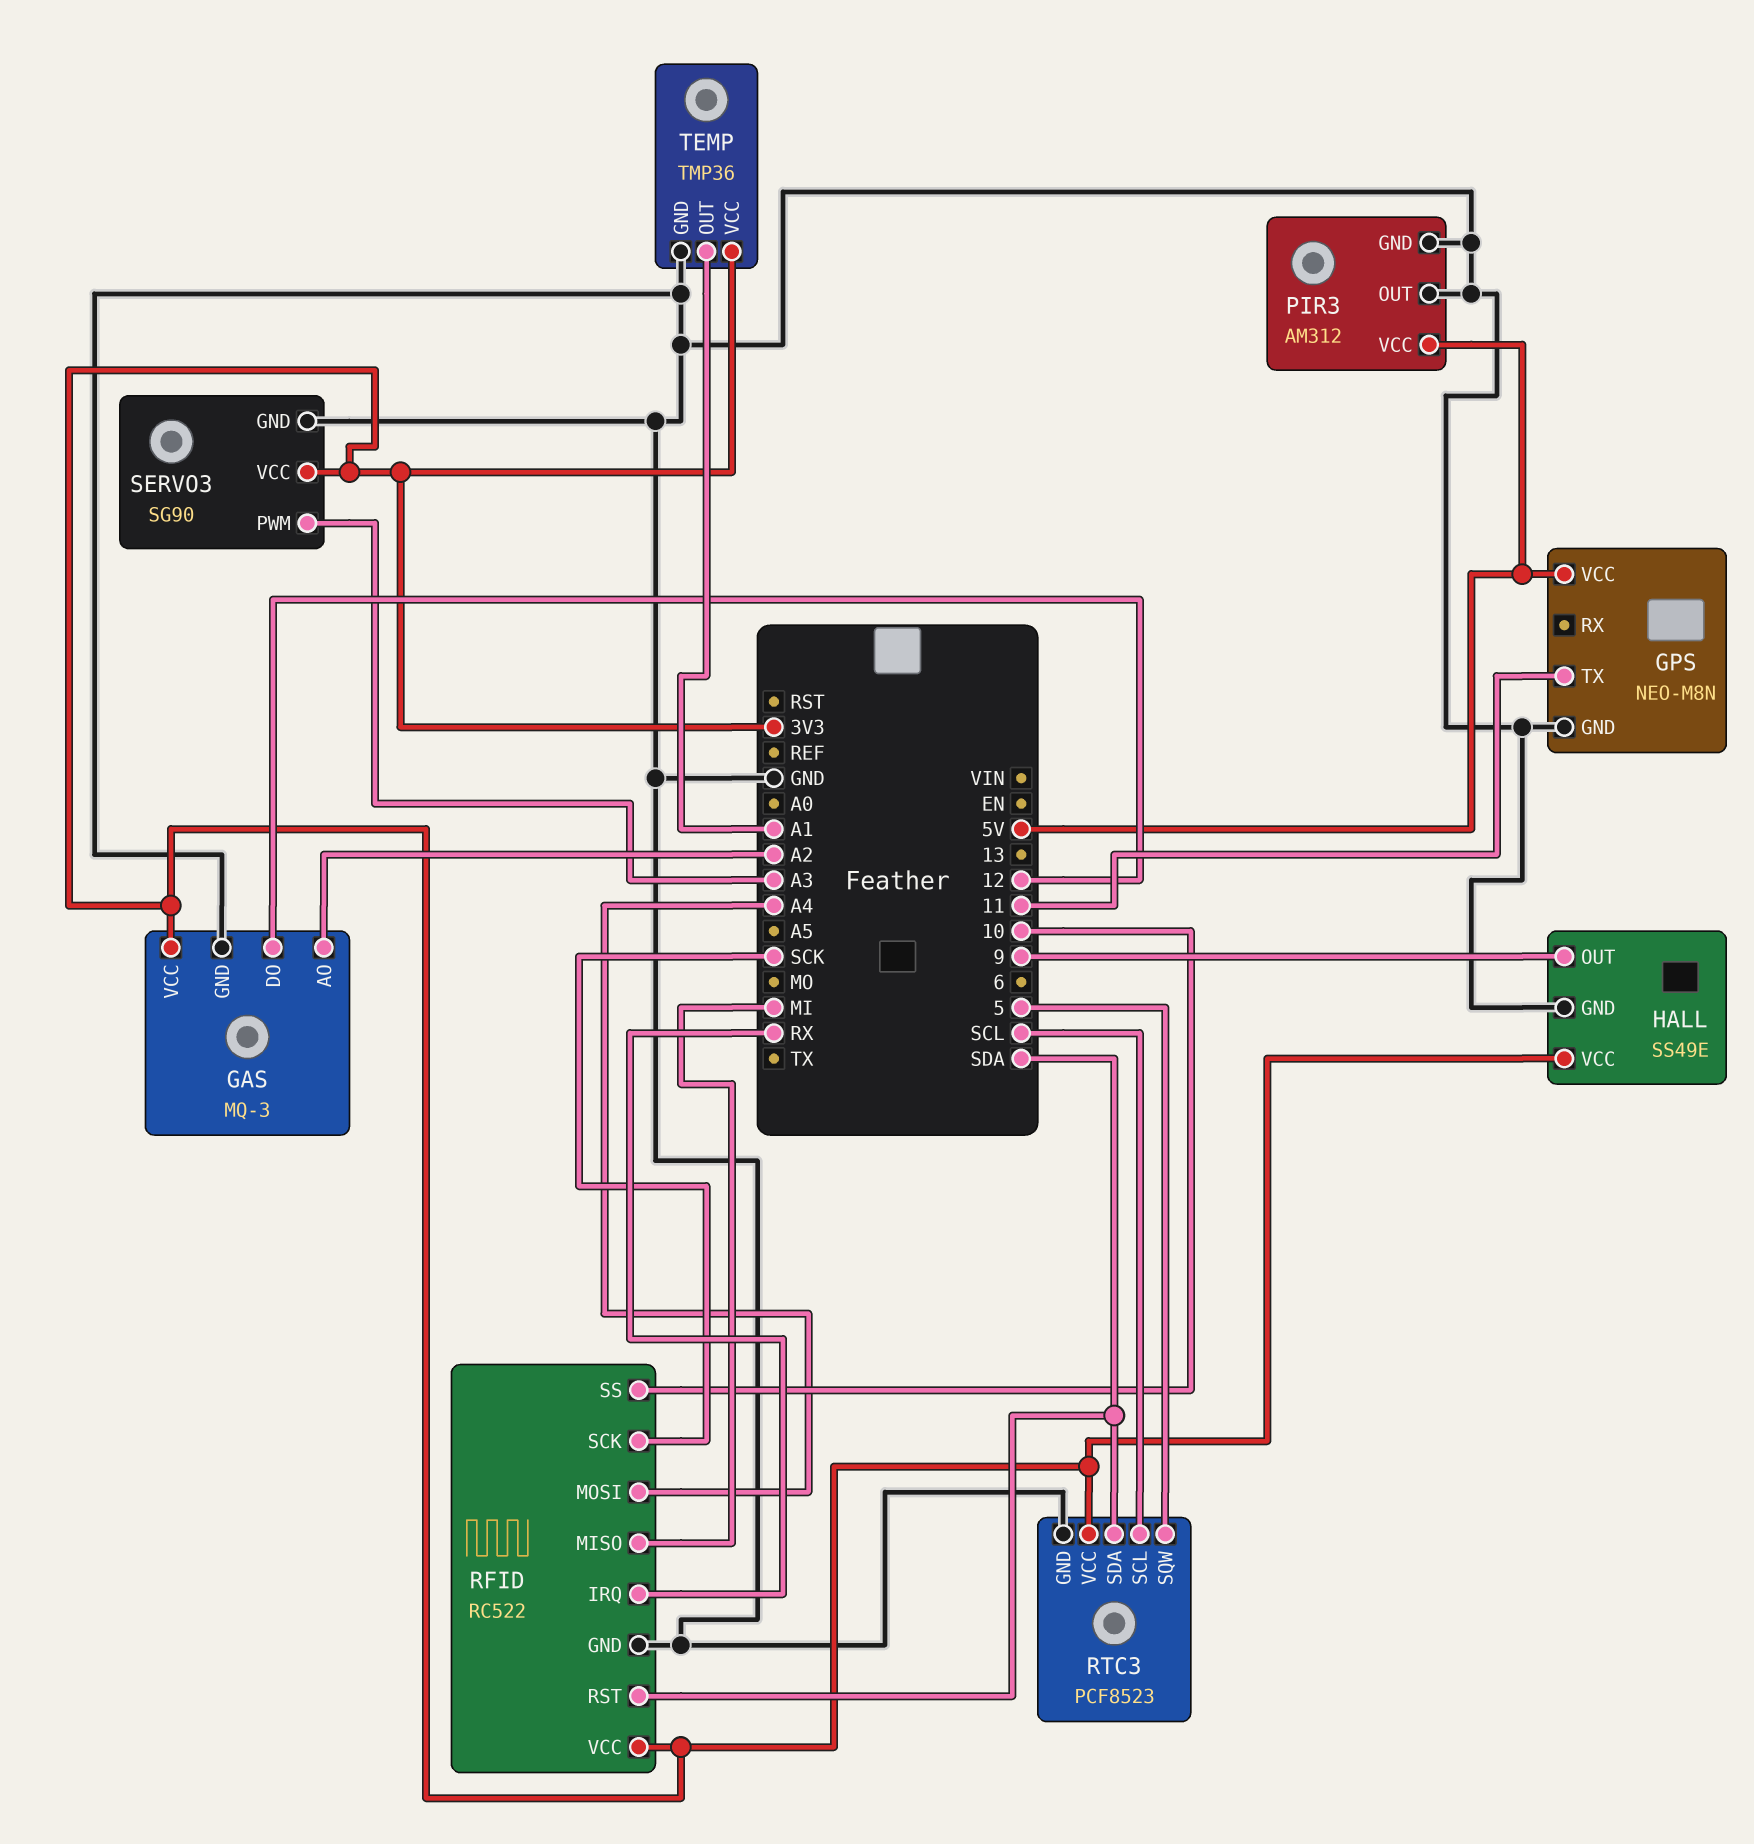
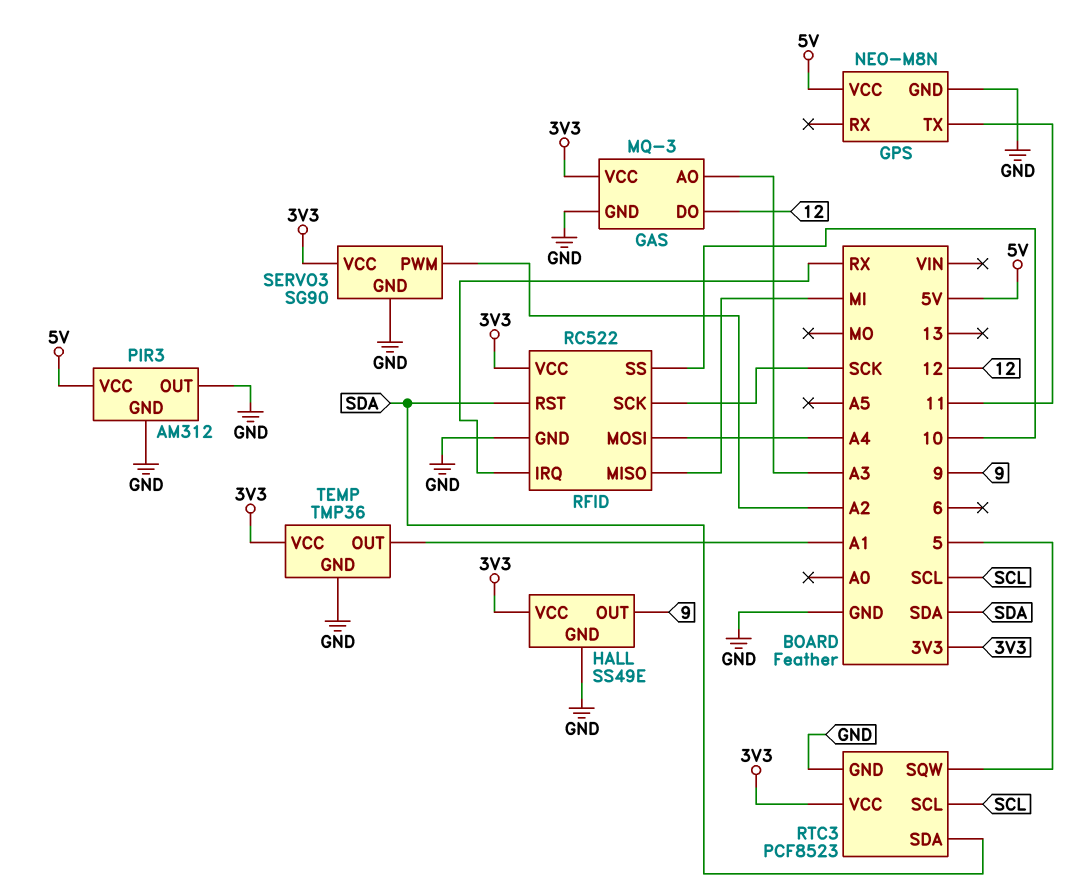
GAS pin AO: A2 -> A3
SERVO3 pin PWM: A3 -> A2

